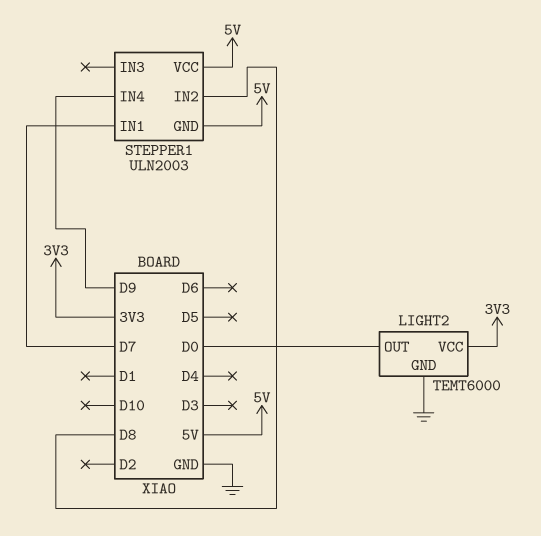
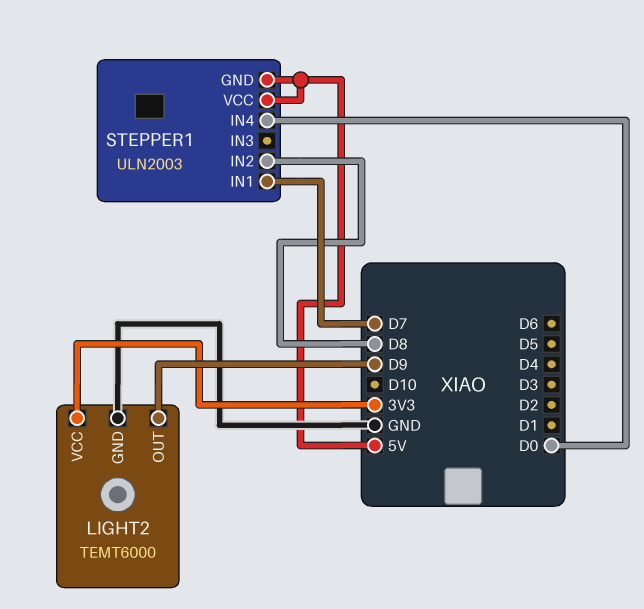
LIGHT2 pin OUT: D0 -> D9
STEPPER1 pin IN4: D9 -> D0

